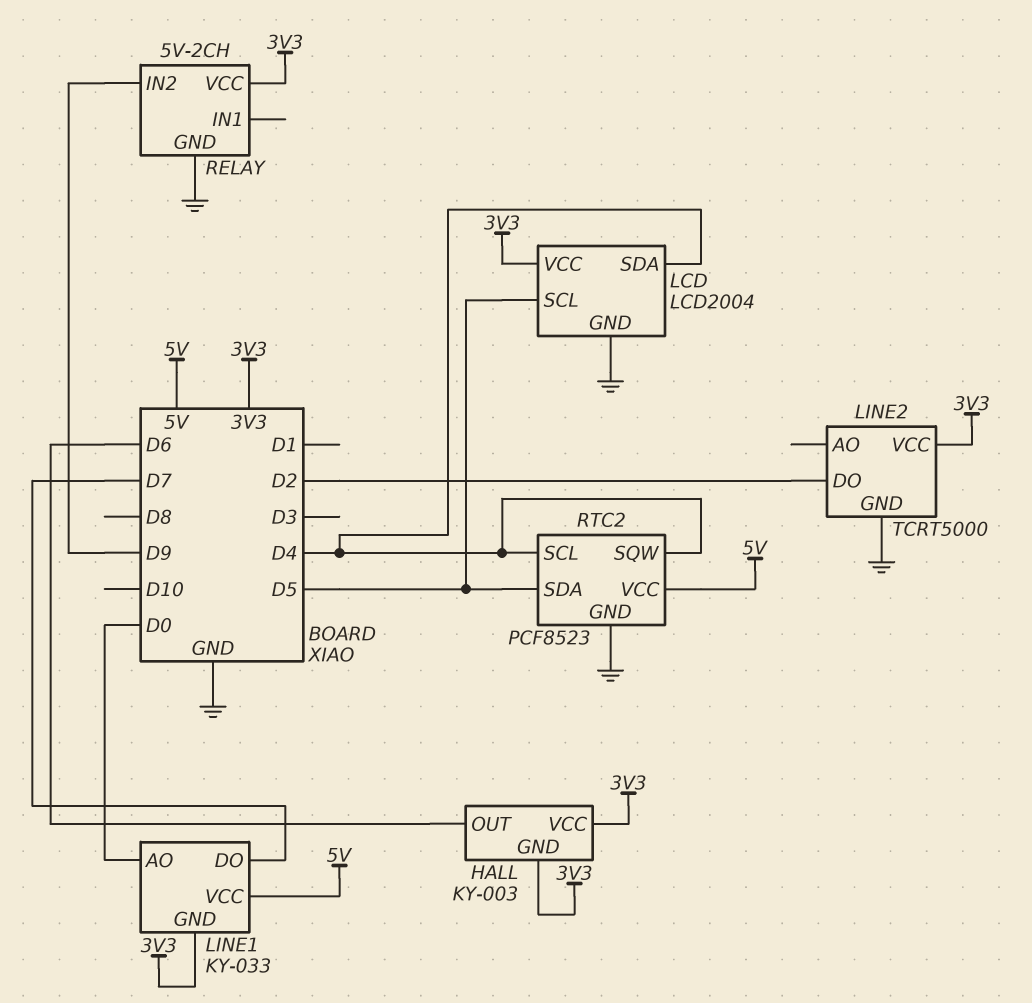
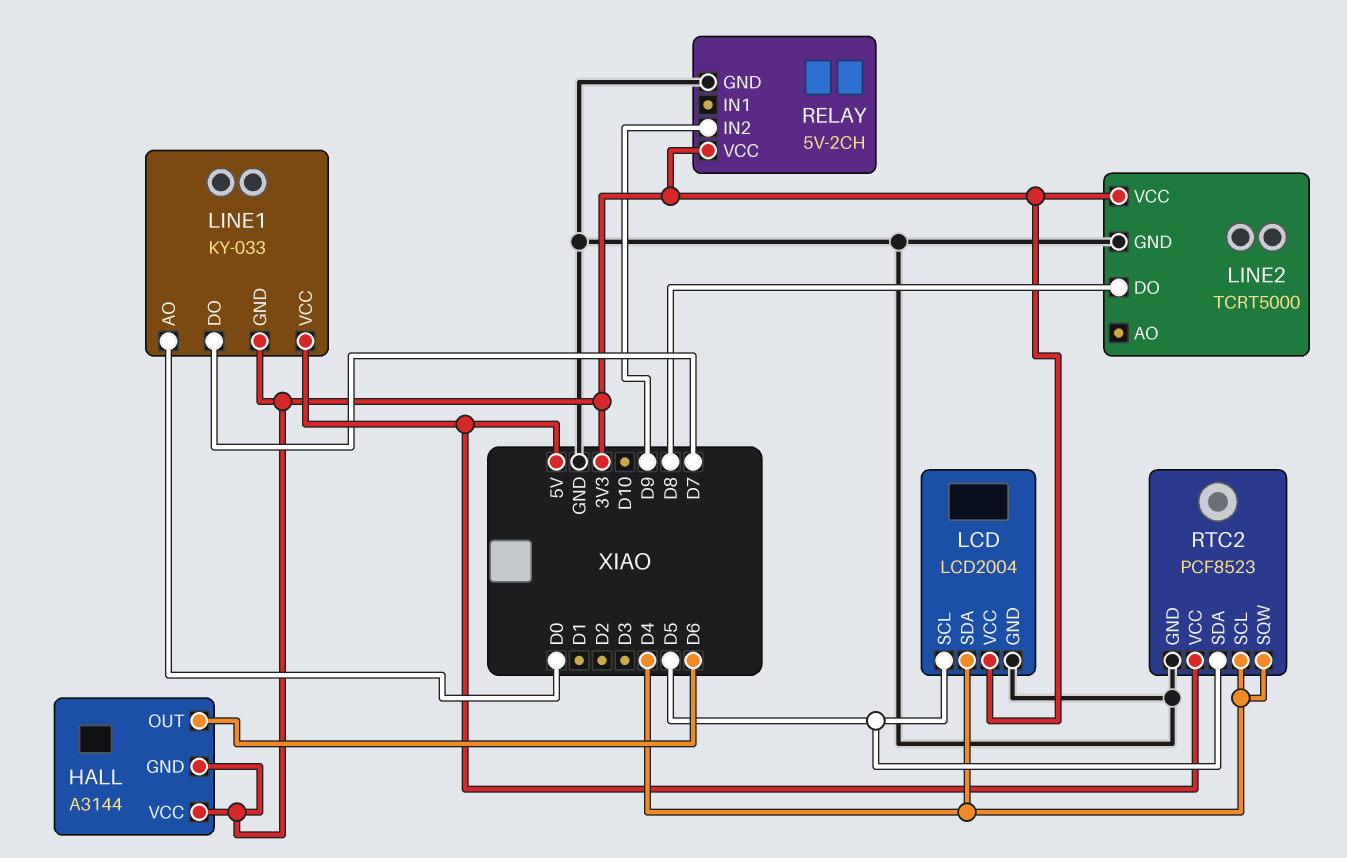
HALL: KY-003 -> A3144
LINE2 pin DO: D2 -> D8

